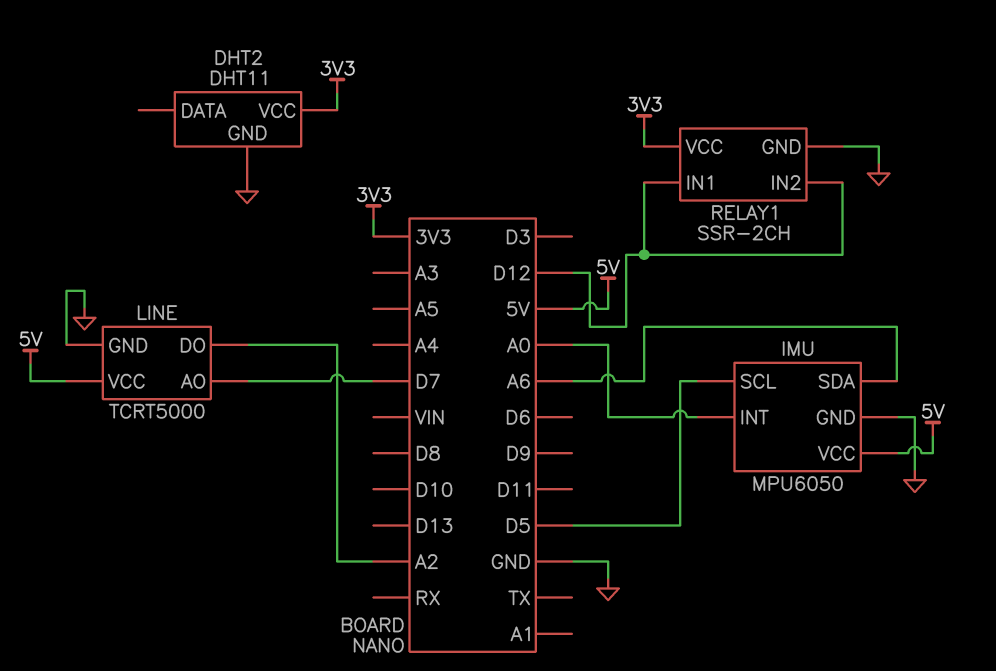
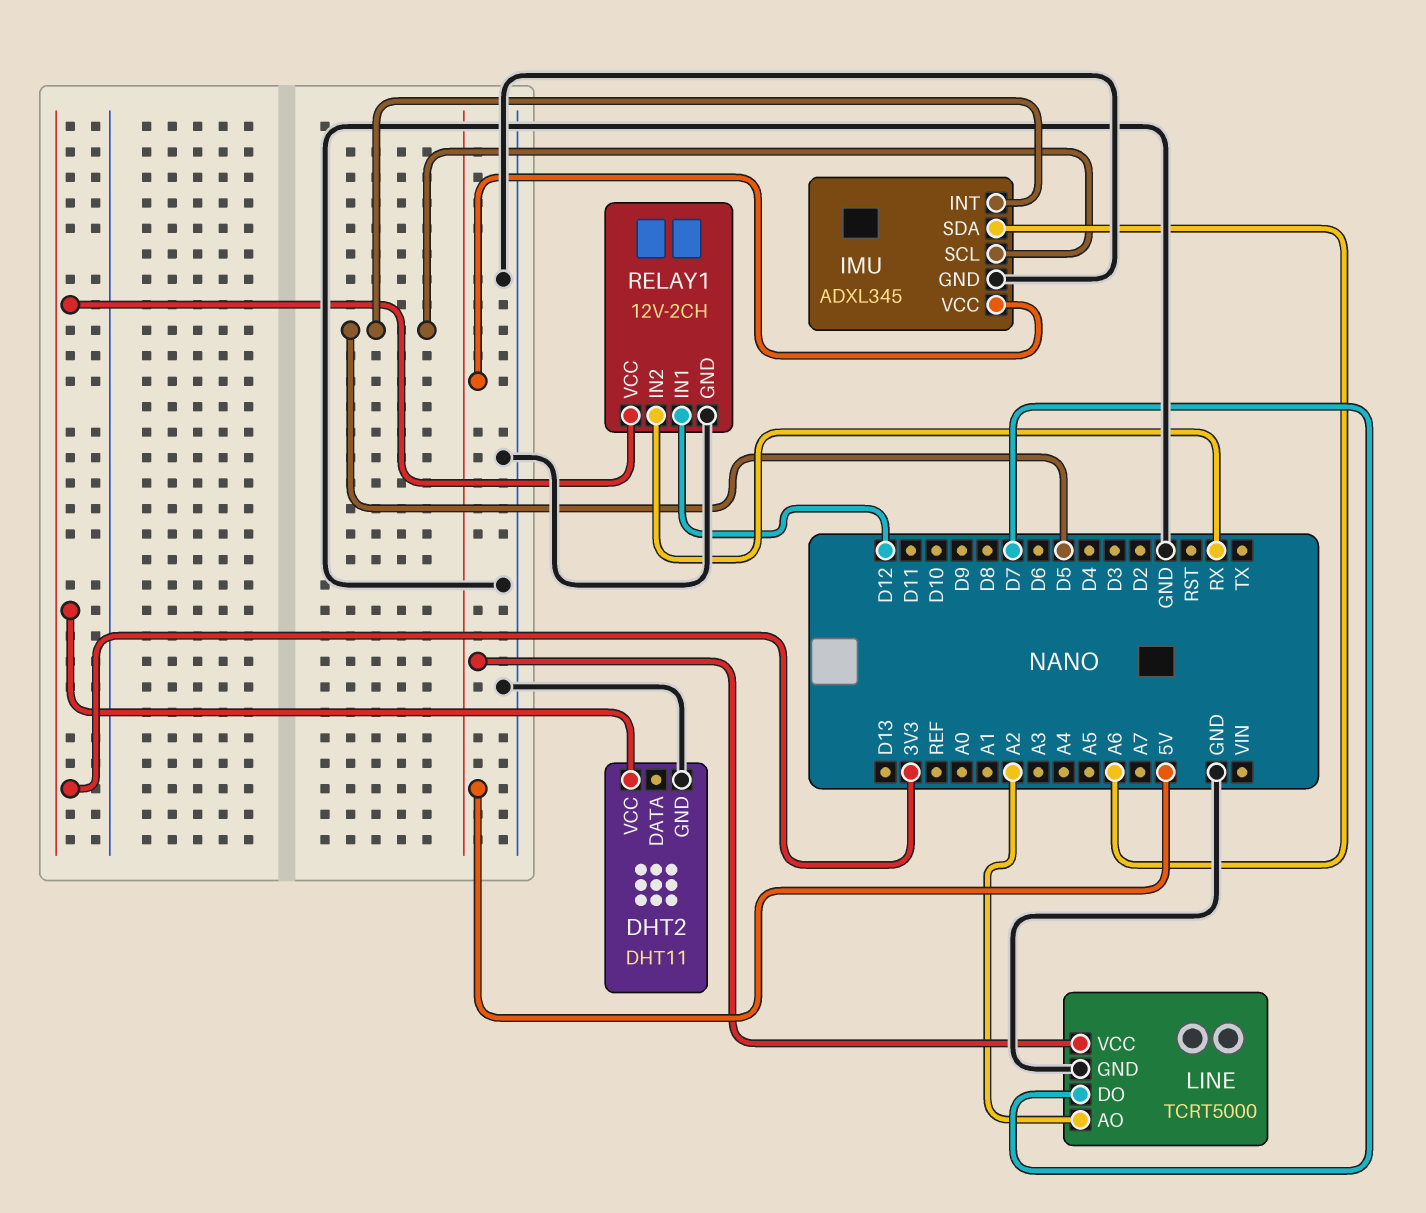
IMU: MPU6050 -> ADXL345
IMU pin INT: A0 -> D5
LINE pin AO: D7 -> A2
LINE pin DO: A2 -> D7
RELAY1: SSR-2CH -> 12V-2CH
RELAY1 pin IN2: D12 -> RX

